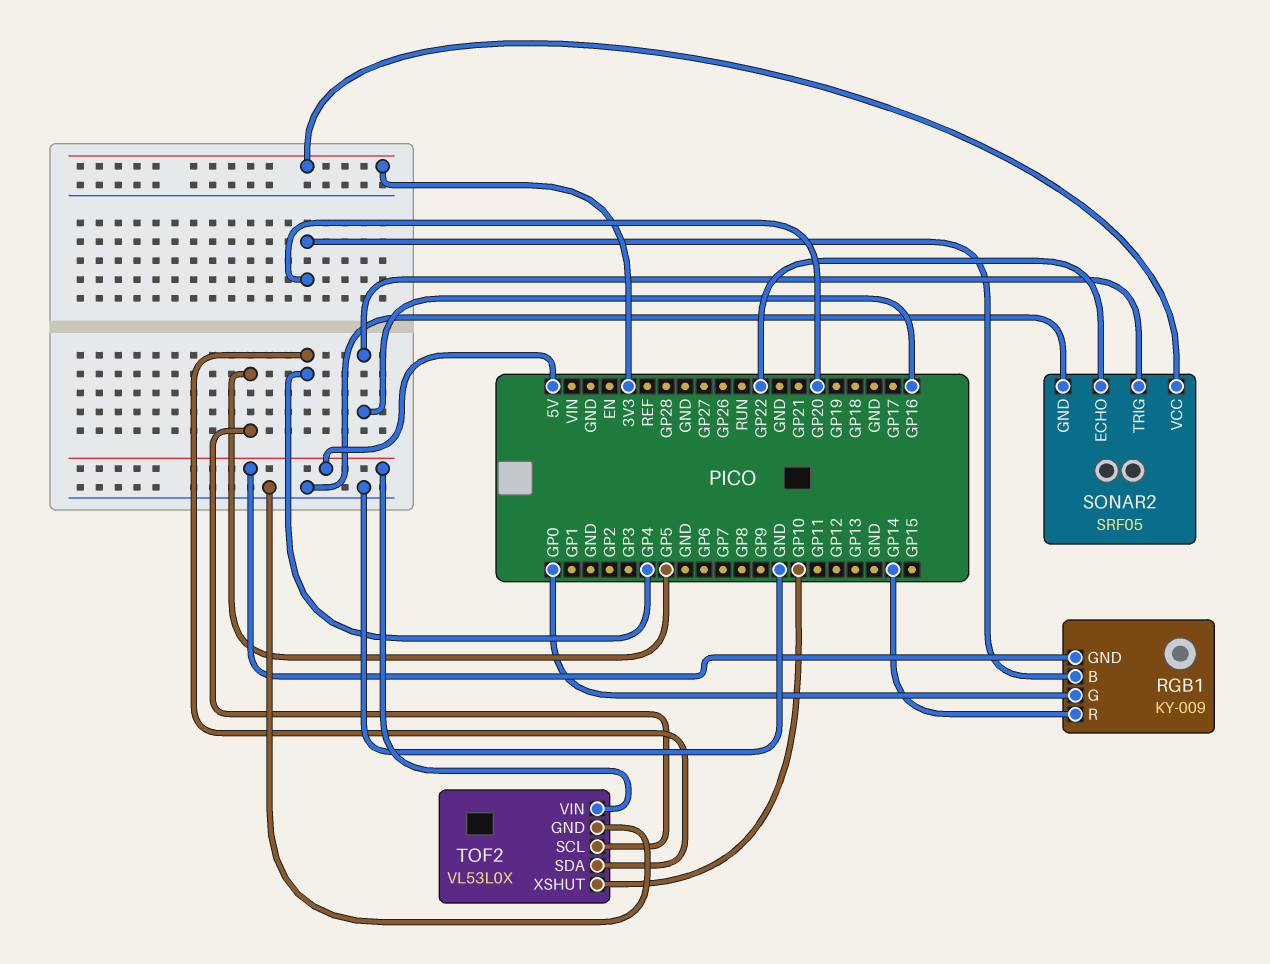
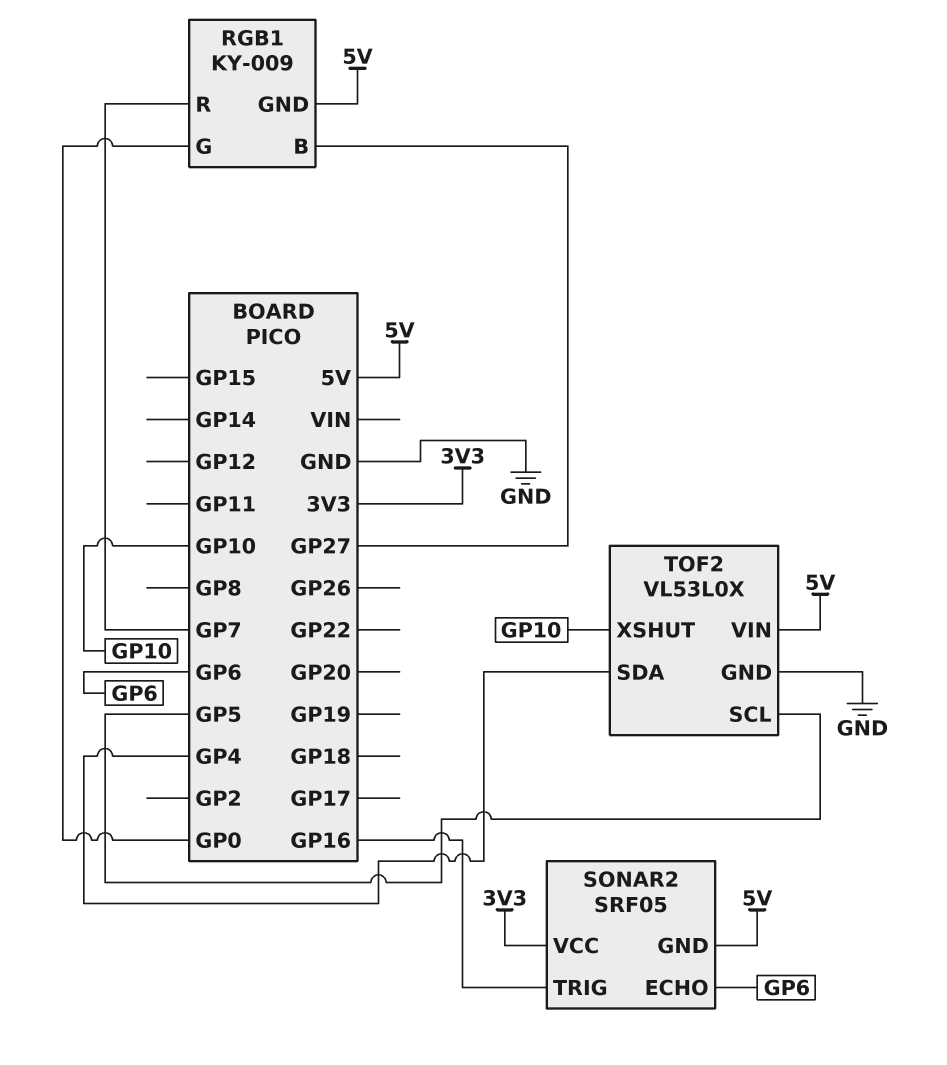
RGB1 pin B: GP20 -> GP27
RGB1 pin R: GP14 -> GP7
SONAR2 pin ECHO: GP22 -> GP6
SONAR2 pin GND: GND -> 5V

